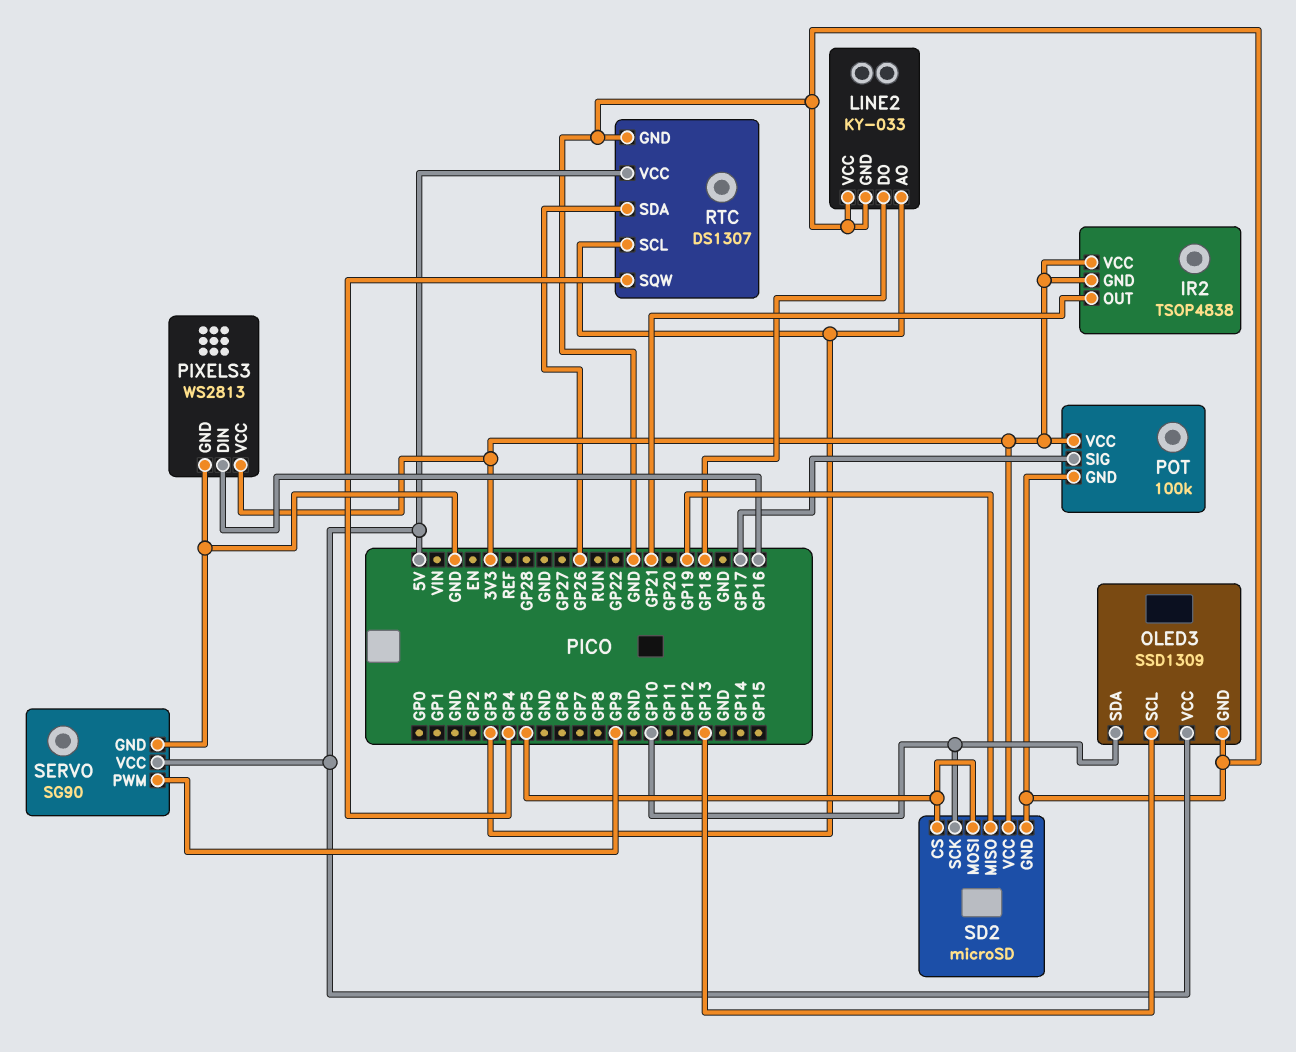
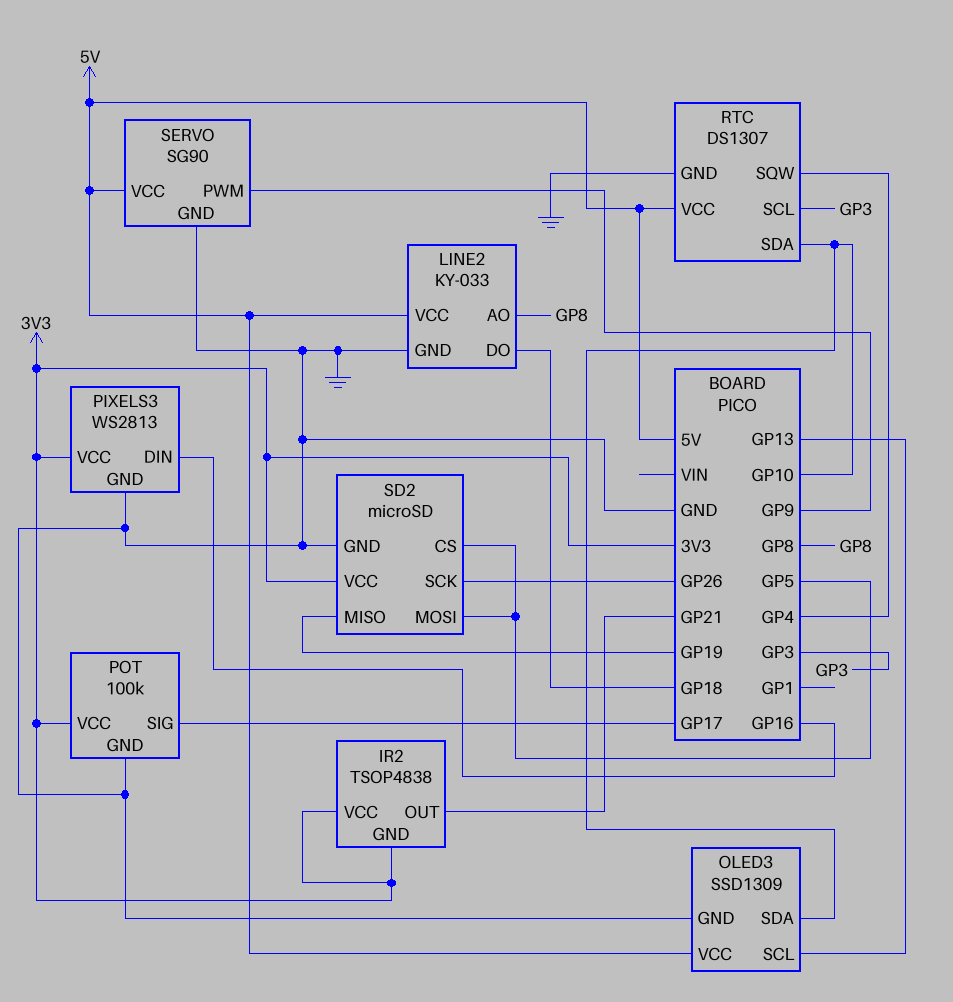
LINE2 pin AO: GP3 -> GP8
LINE2 pin VCC: GND -> 5V
RTC pin SDA: GP26 -> GP10
SD2 pin SCK: GP10 -> GP26

